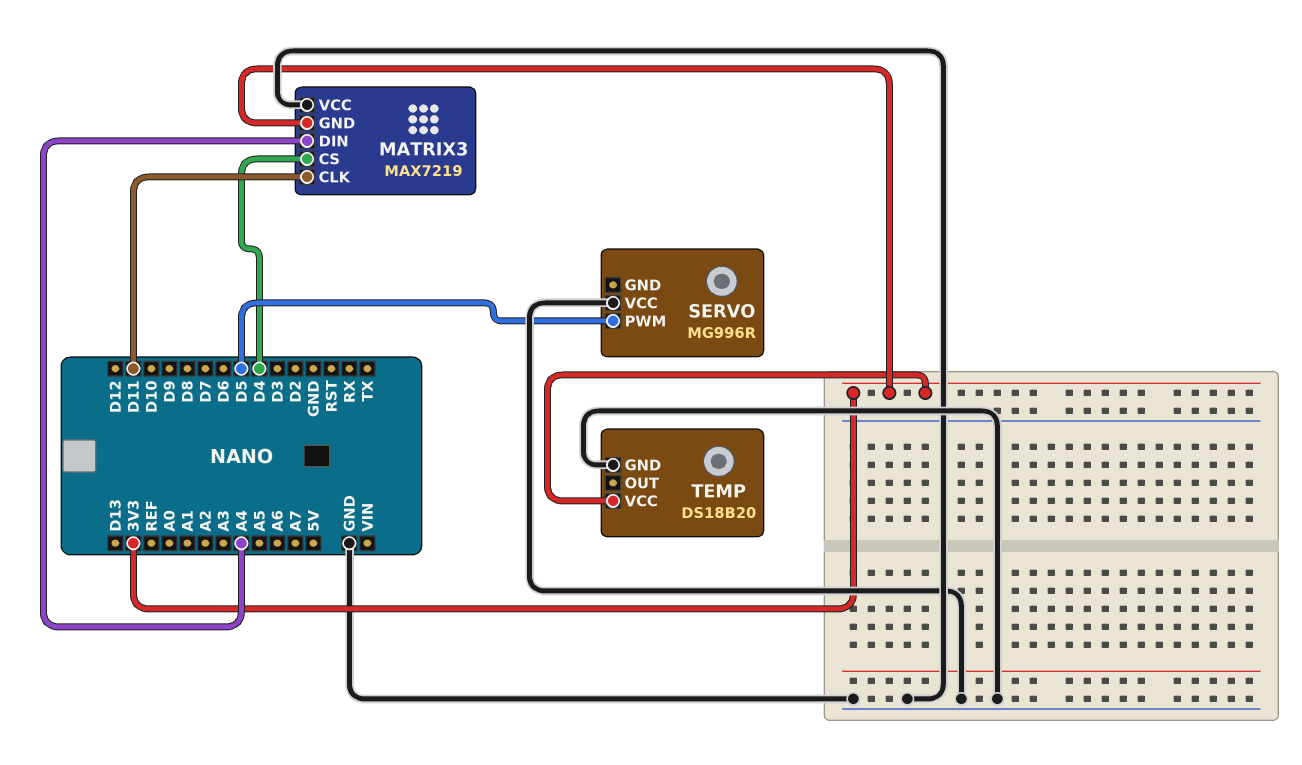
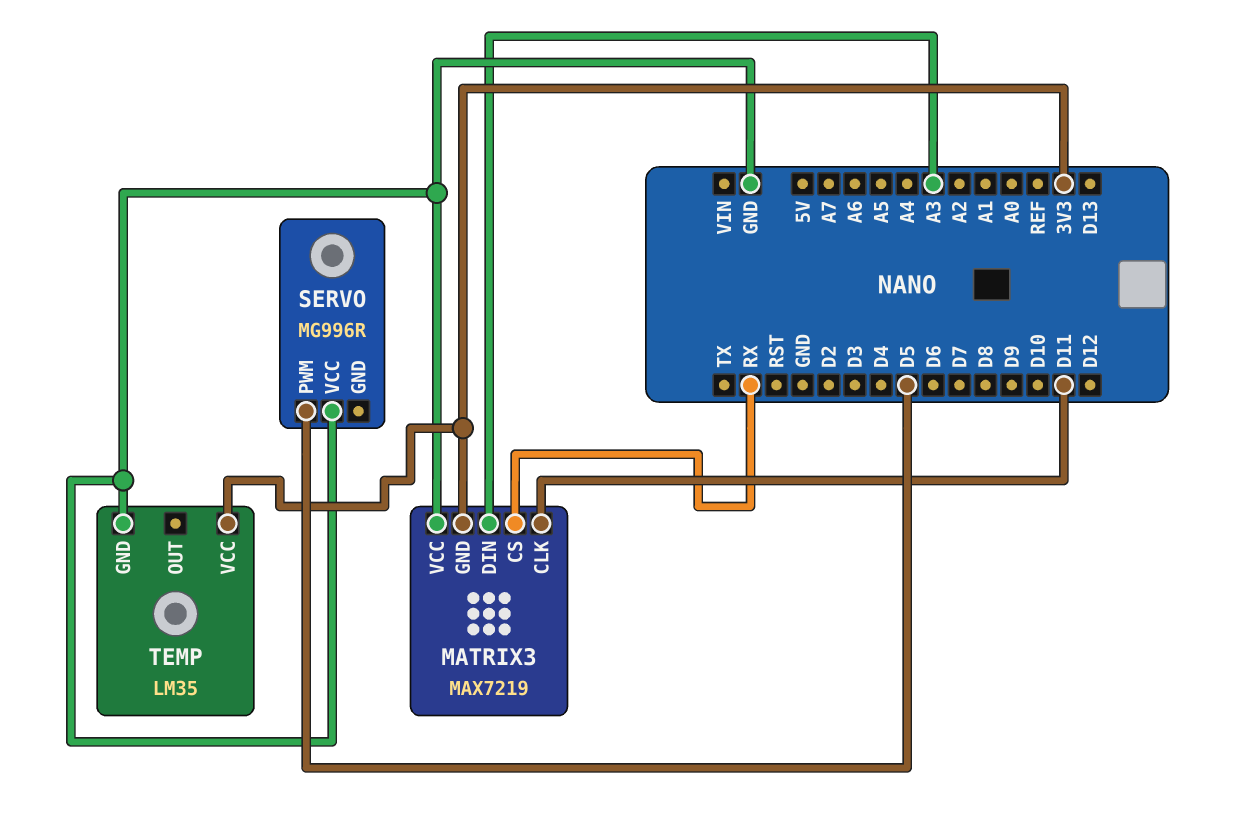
MATRIX3 pin CS: D4 -> RX
MATRIX3 pin DIN: A4 -> A3
TEMP: DS18B20 -> LM35

